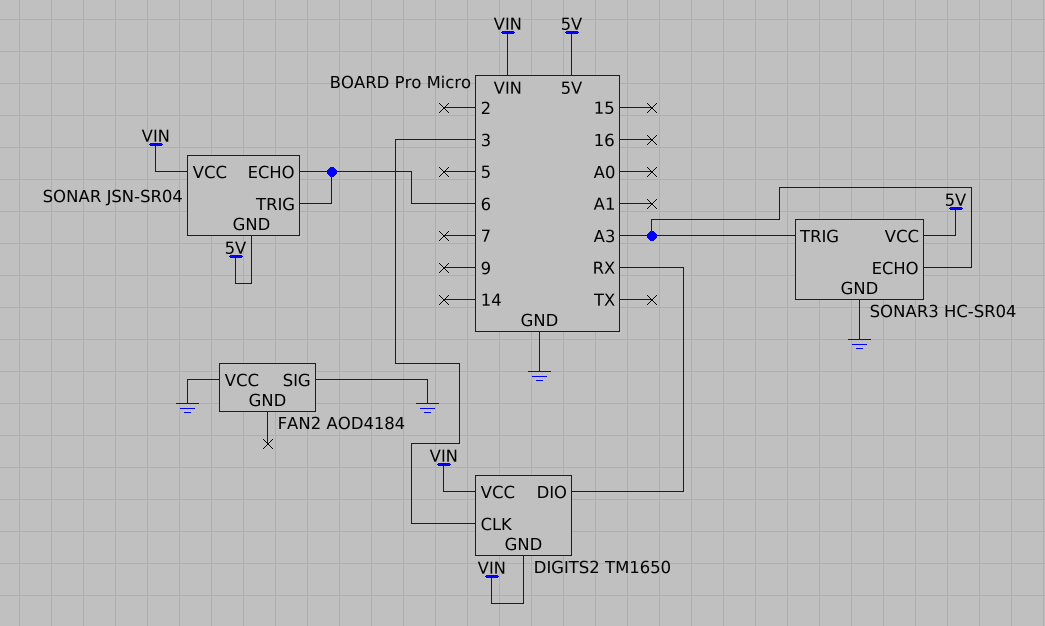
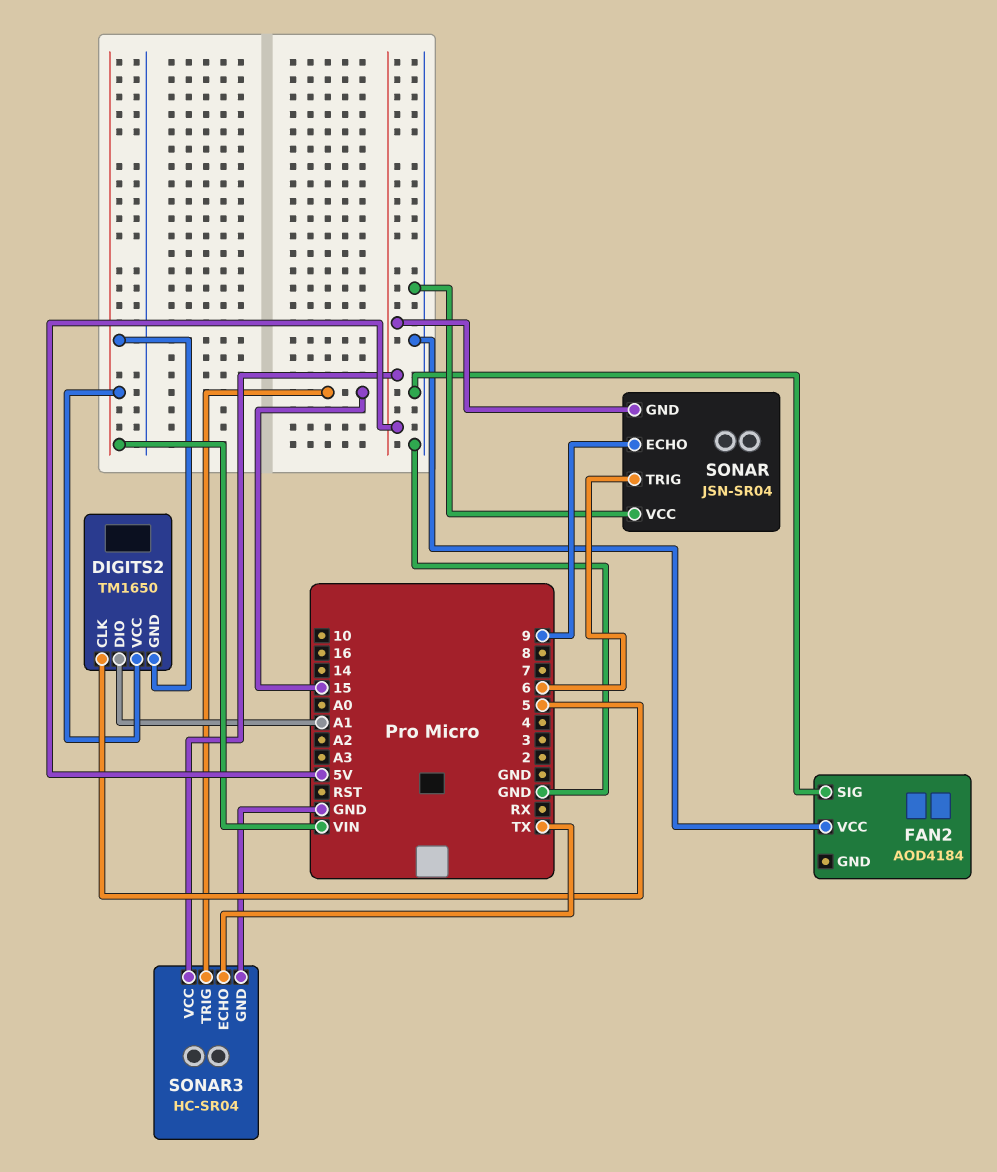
DIGITS2 pin CLK: 3 -> 5
DIGITS2 pin DIO: RX -> A1
SONAR pin ECHO: 6 -> 9
SONAR pin VCC: VIN -> GND
SONAR3 pin ECHO: A3 -> TX
SONAR3 pin TRIG: A3 -> 15

